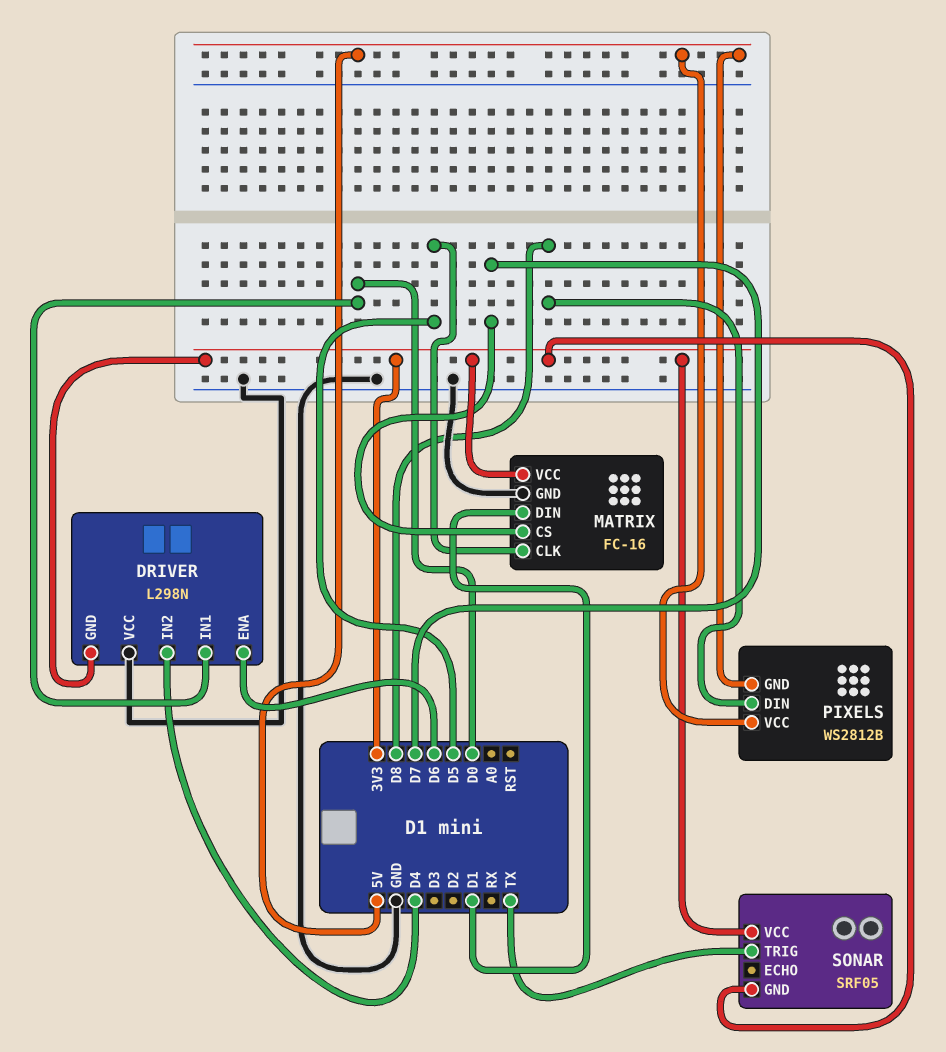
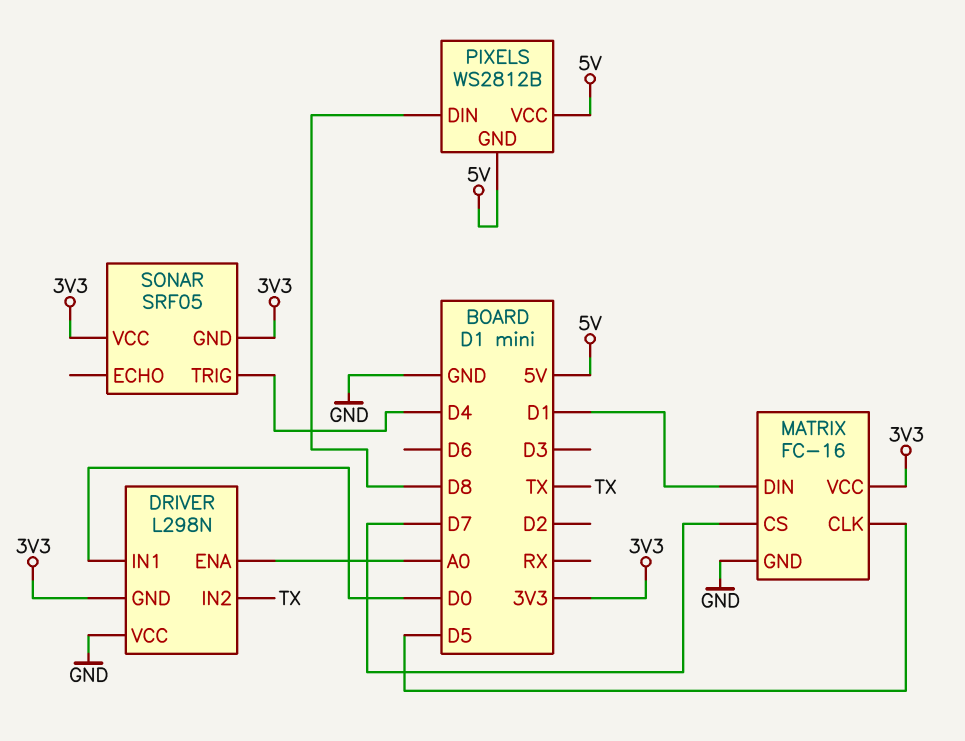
DRIVER pin ENA: D6 -> A0
DRIVER pin IN2: D4 -> TX
SONAR pin TRIG: TX -> D4

